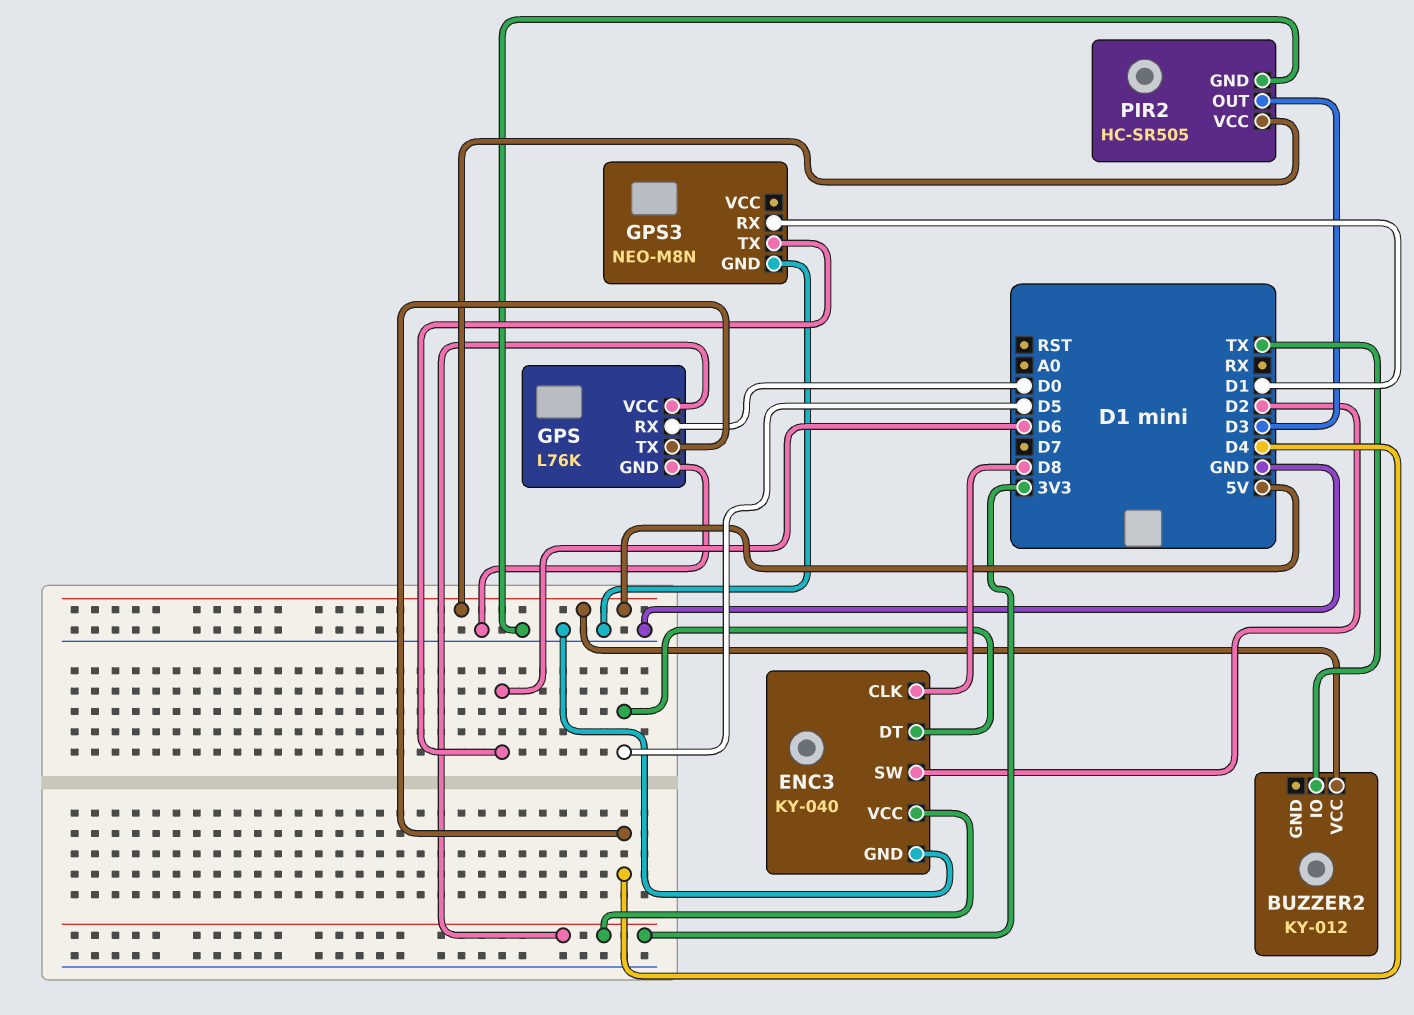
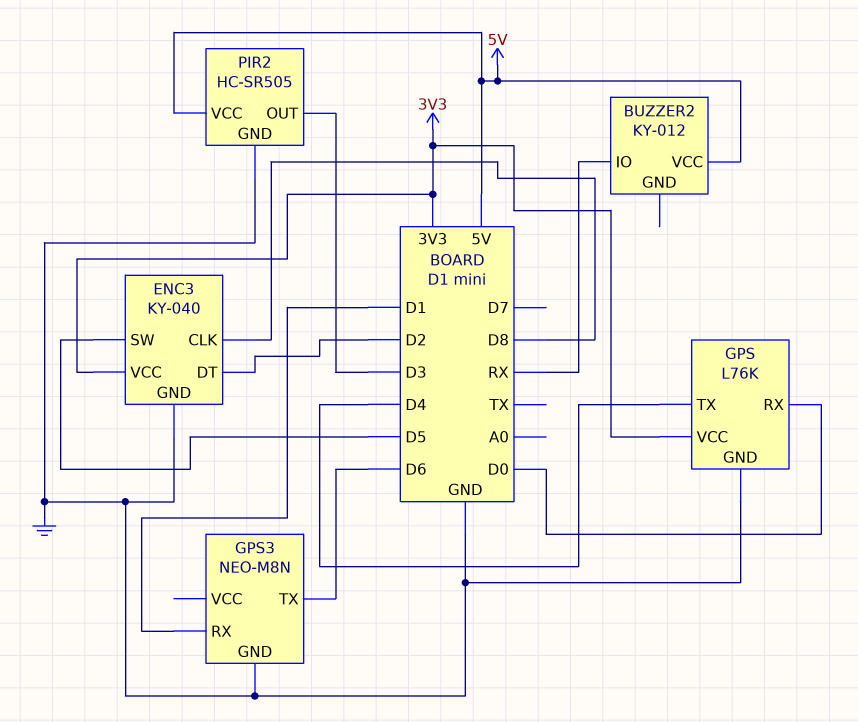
BUZZER2 pin IO: TX -> RX
ENC3 pin DT: D5 -> D2
ENC3 pin SW: D2 -> D5

